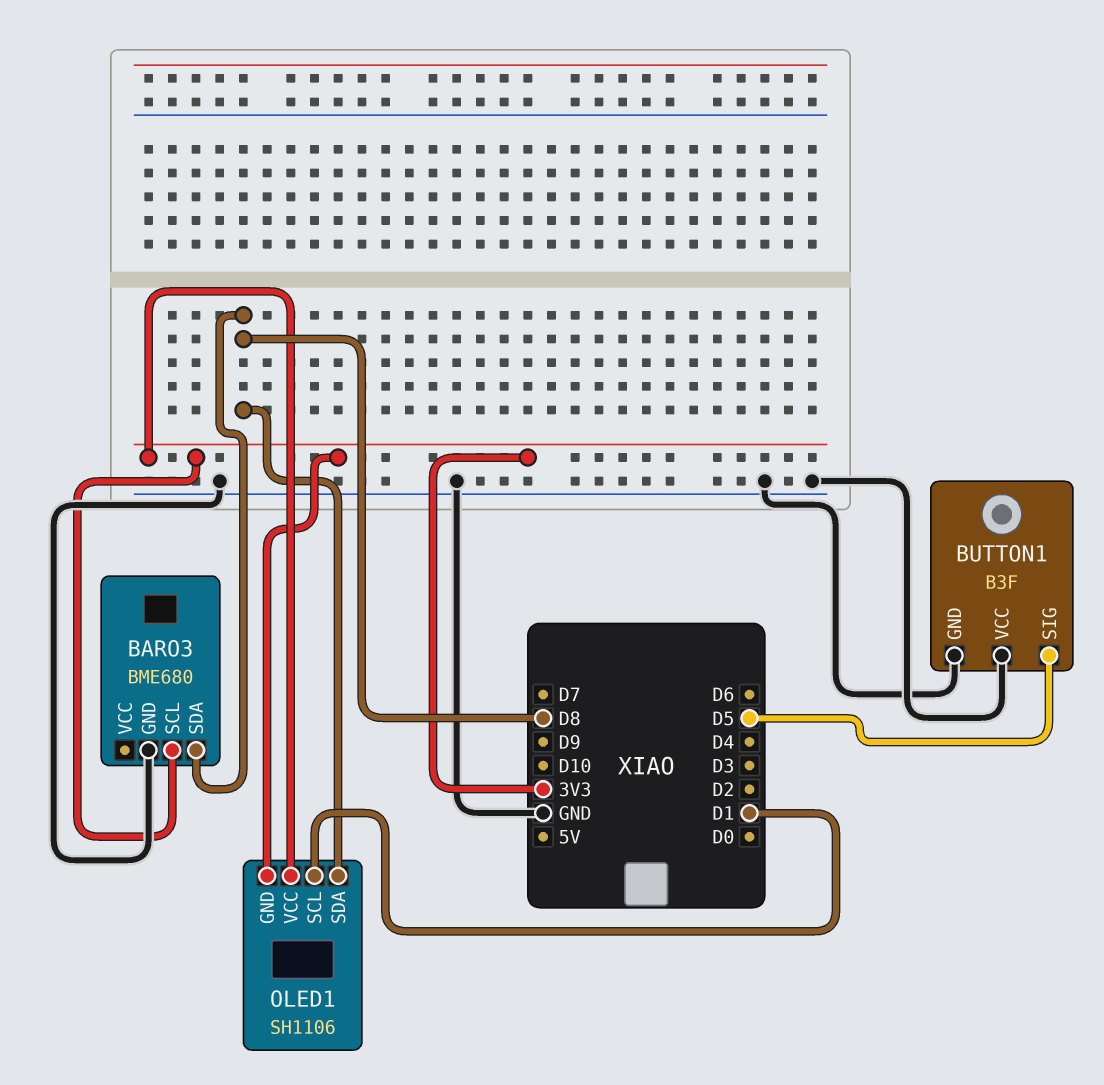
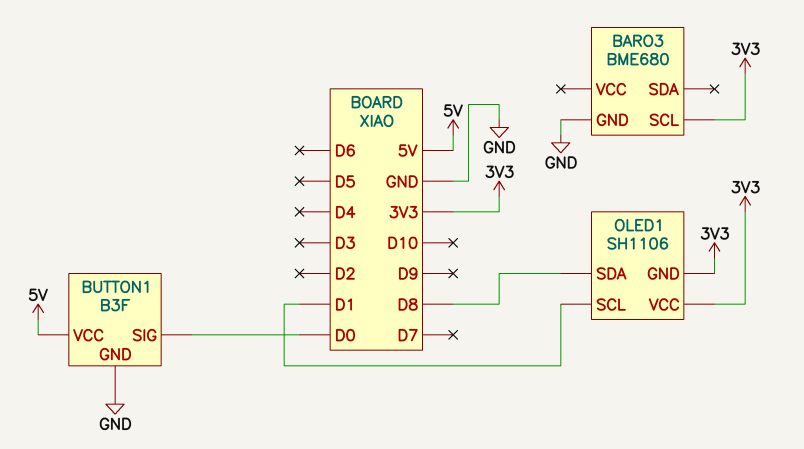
BARO3 pin SDA: D8 -> none
BUTTON1 pin SIG: D5 -> D0
BUTTON1 pin VCC: GND -> 5V

